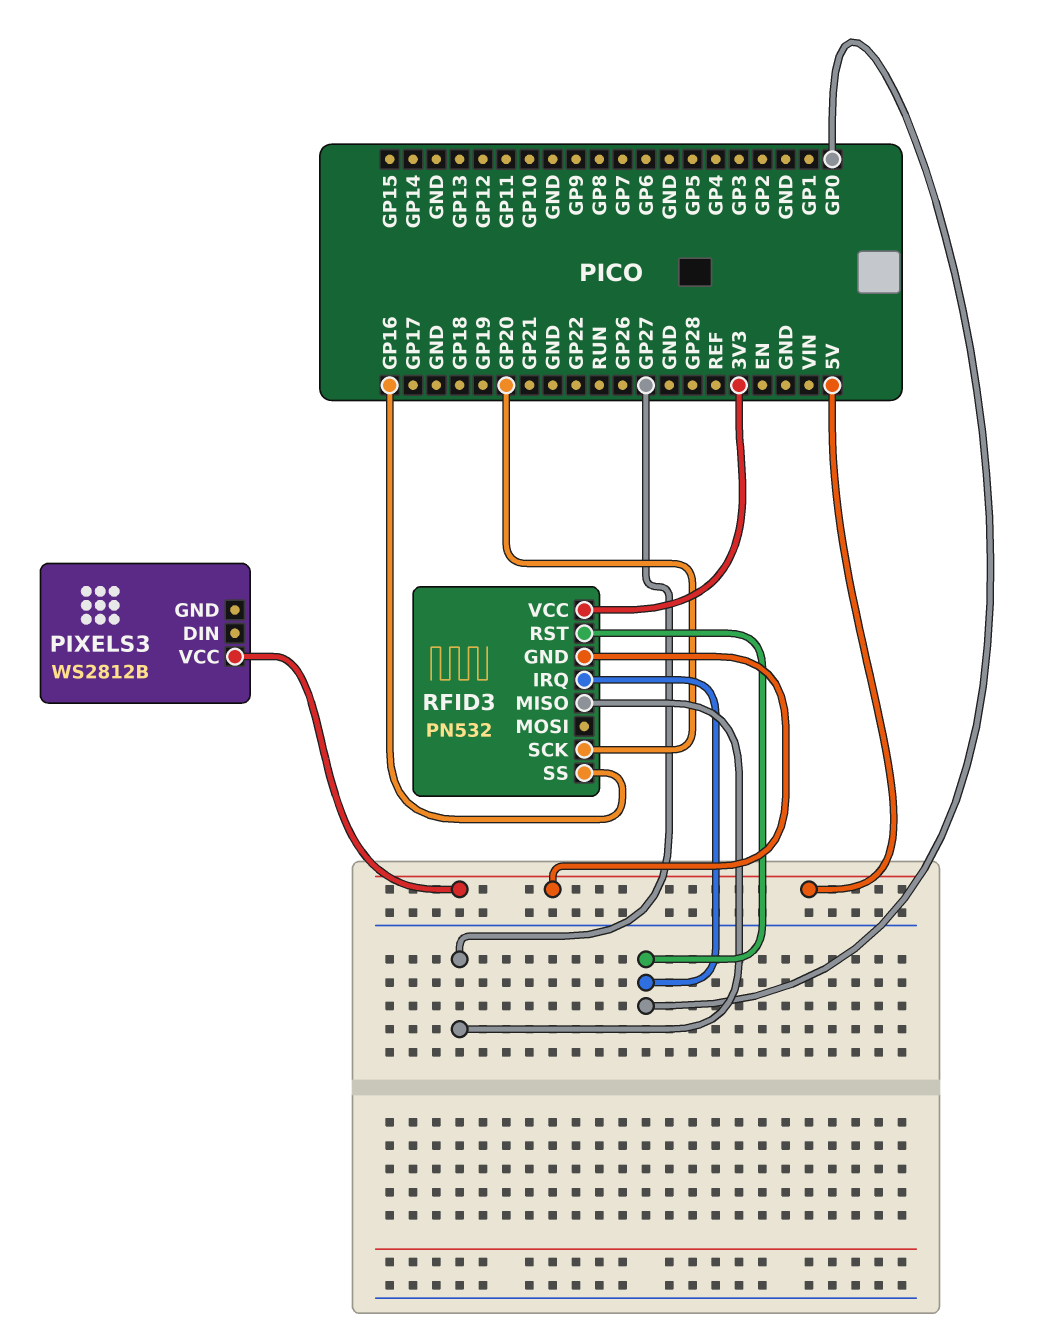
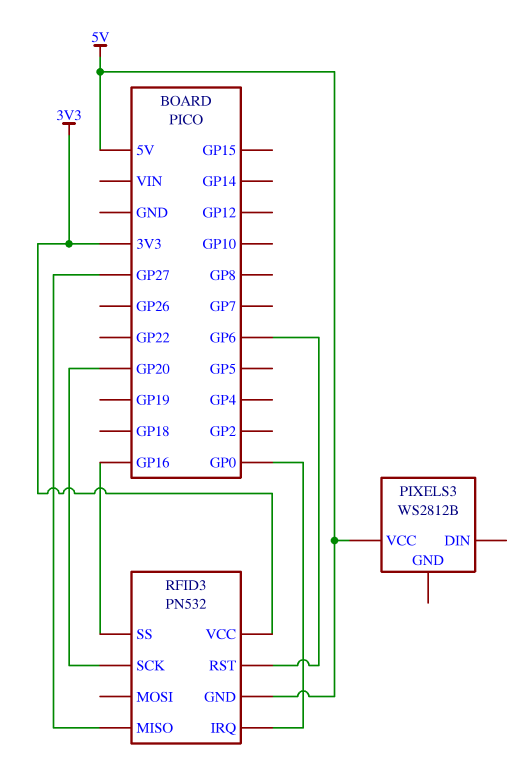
RFID3 pin RST: GP0 -> GP6

